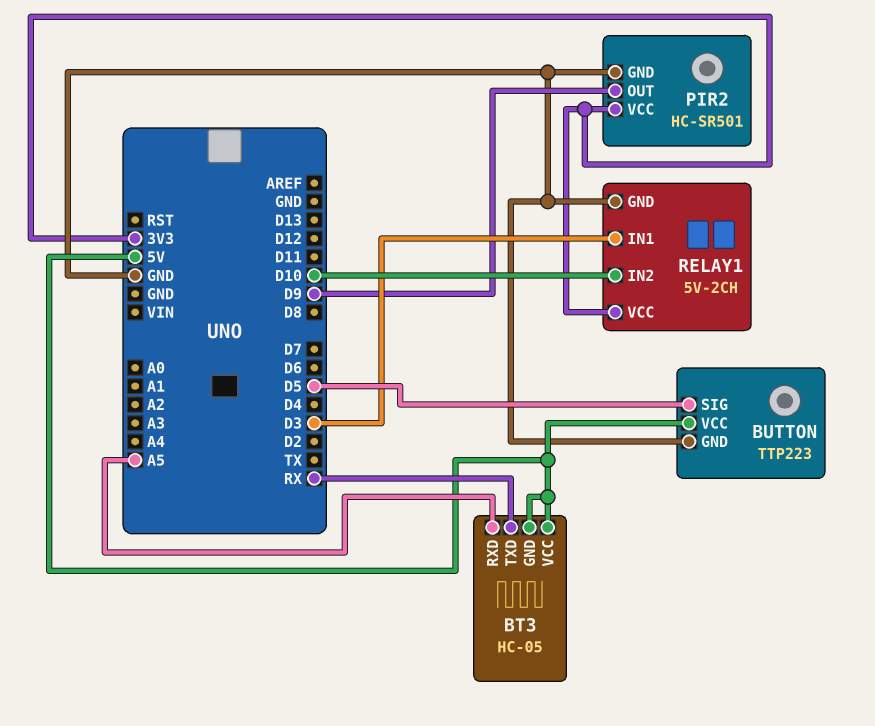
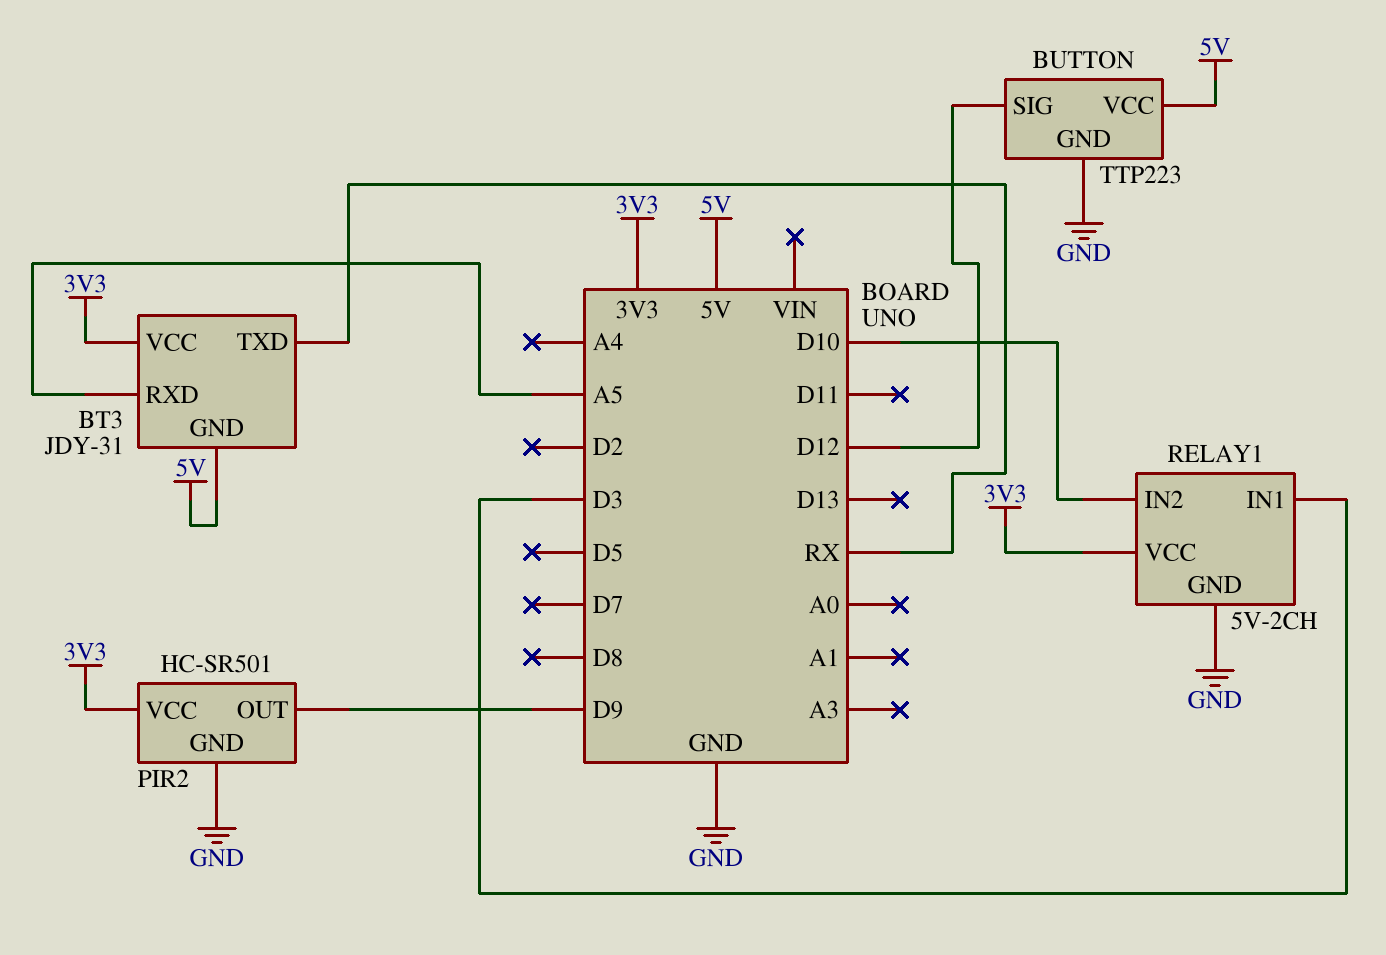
BT3: HC-05 -> JDY-31
BT3 pin VCC: 5V -> 3V3
BUTTON pin SIG: D5 -> D12

